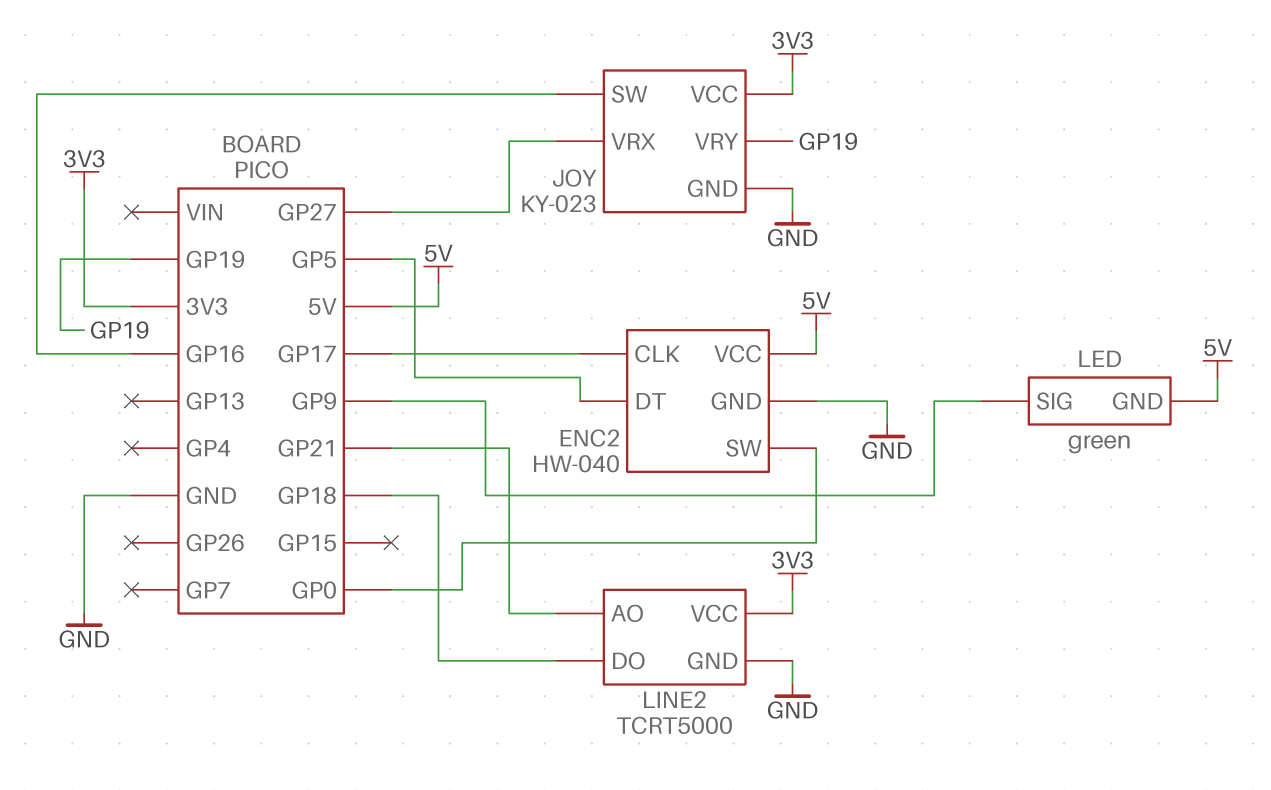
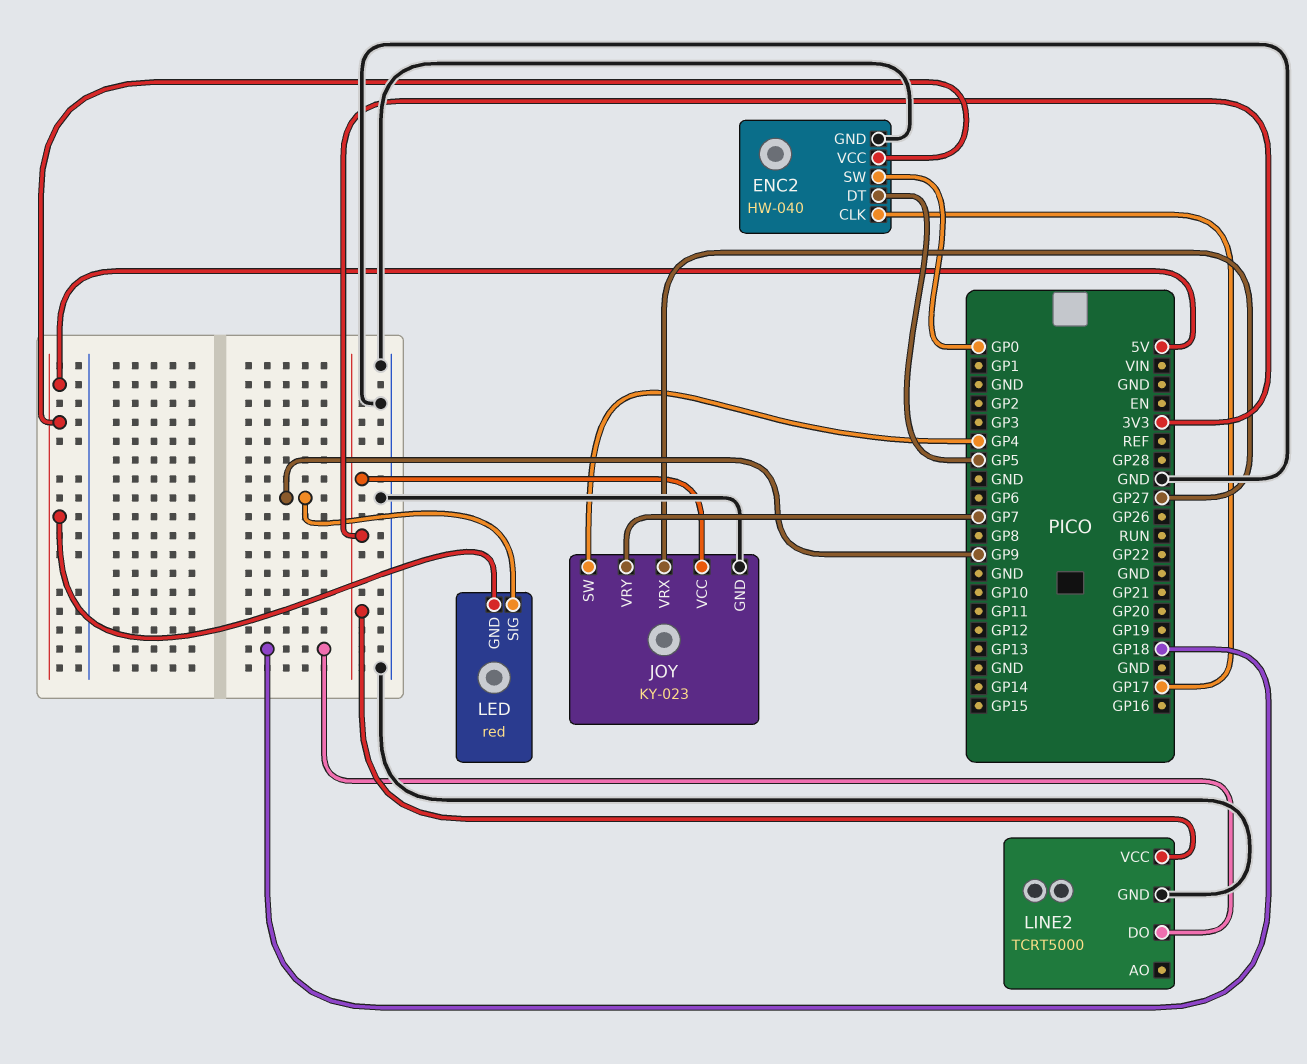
JOY pin SW: GP16 -> GP4
JOY pin VRY: GP19 -> GP7
LED: green -> red
LINE2 pin AO: GP21 -> none

